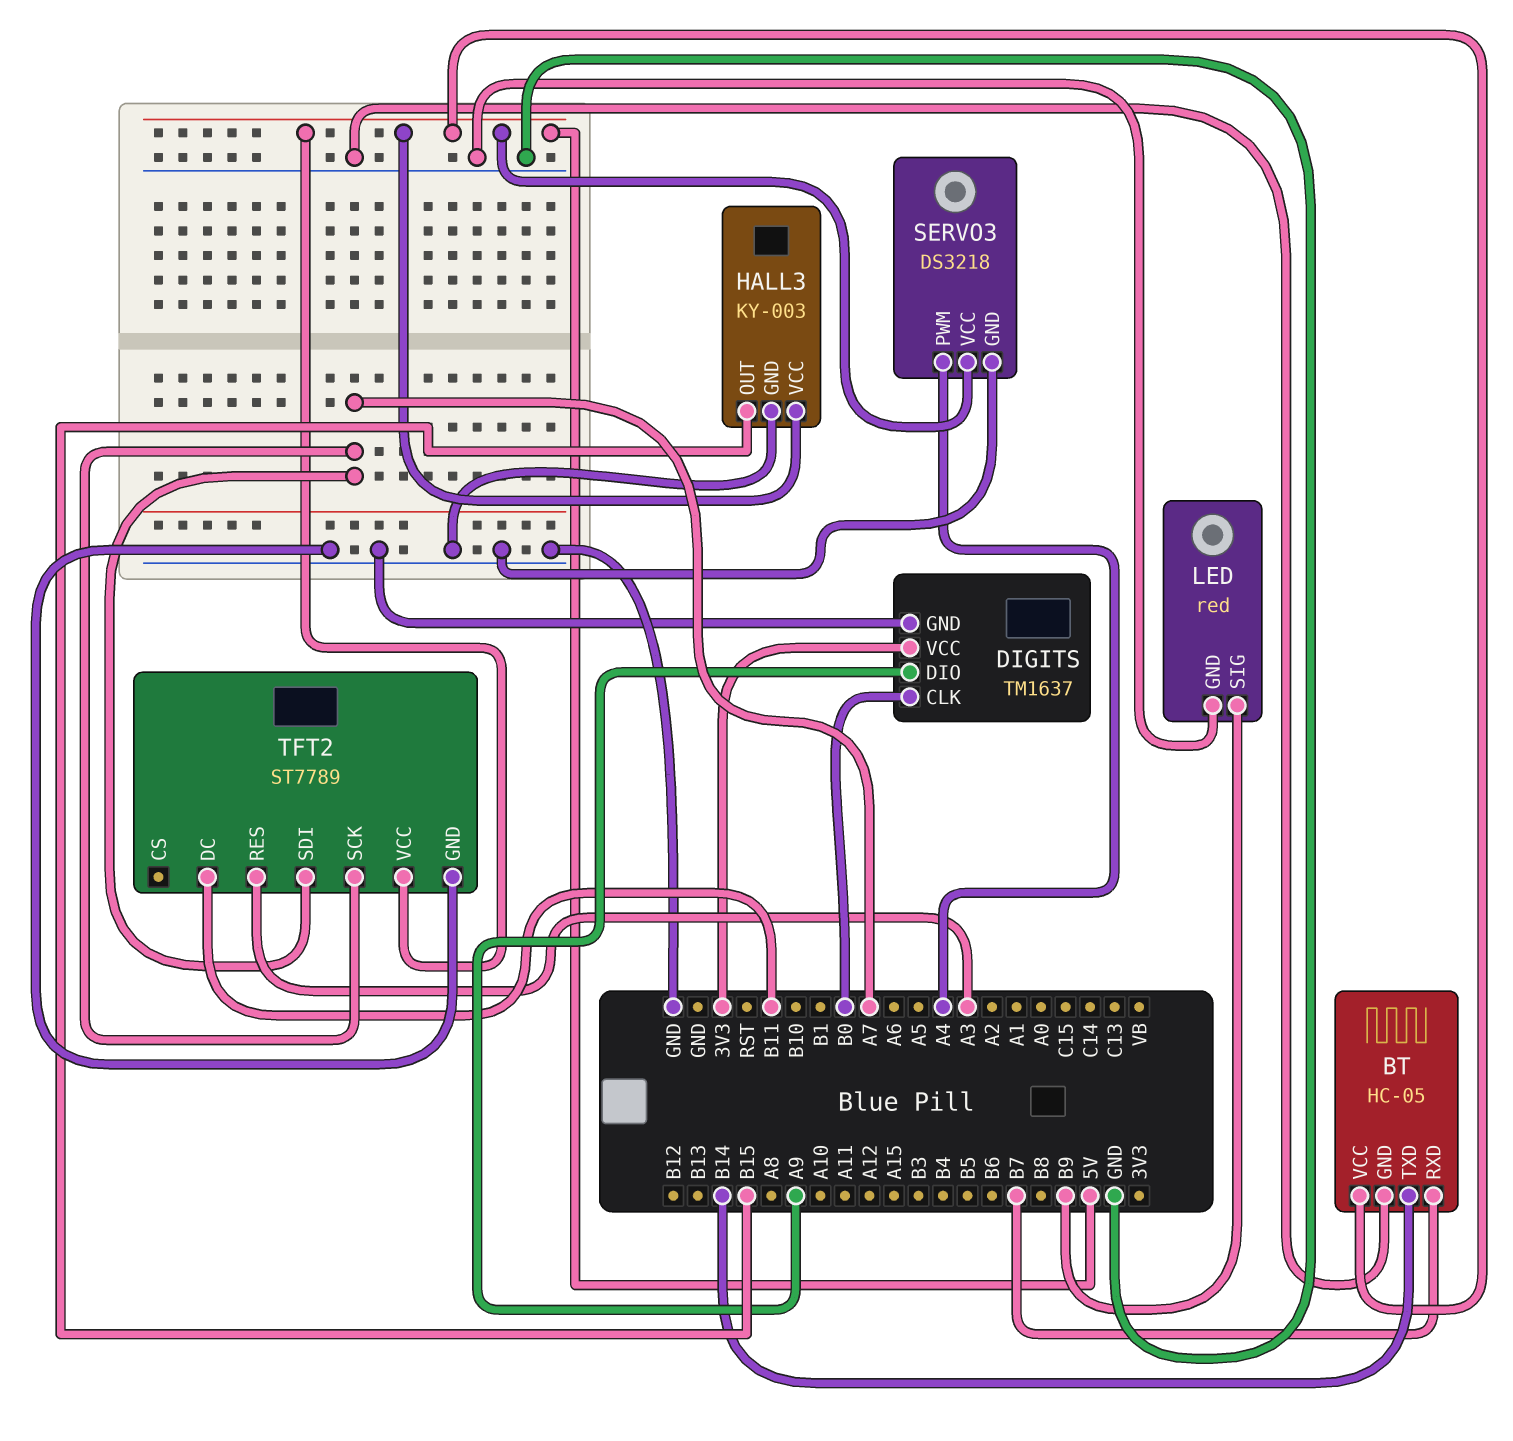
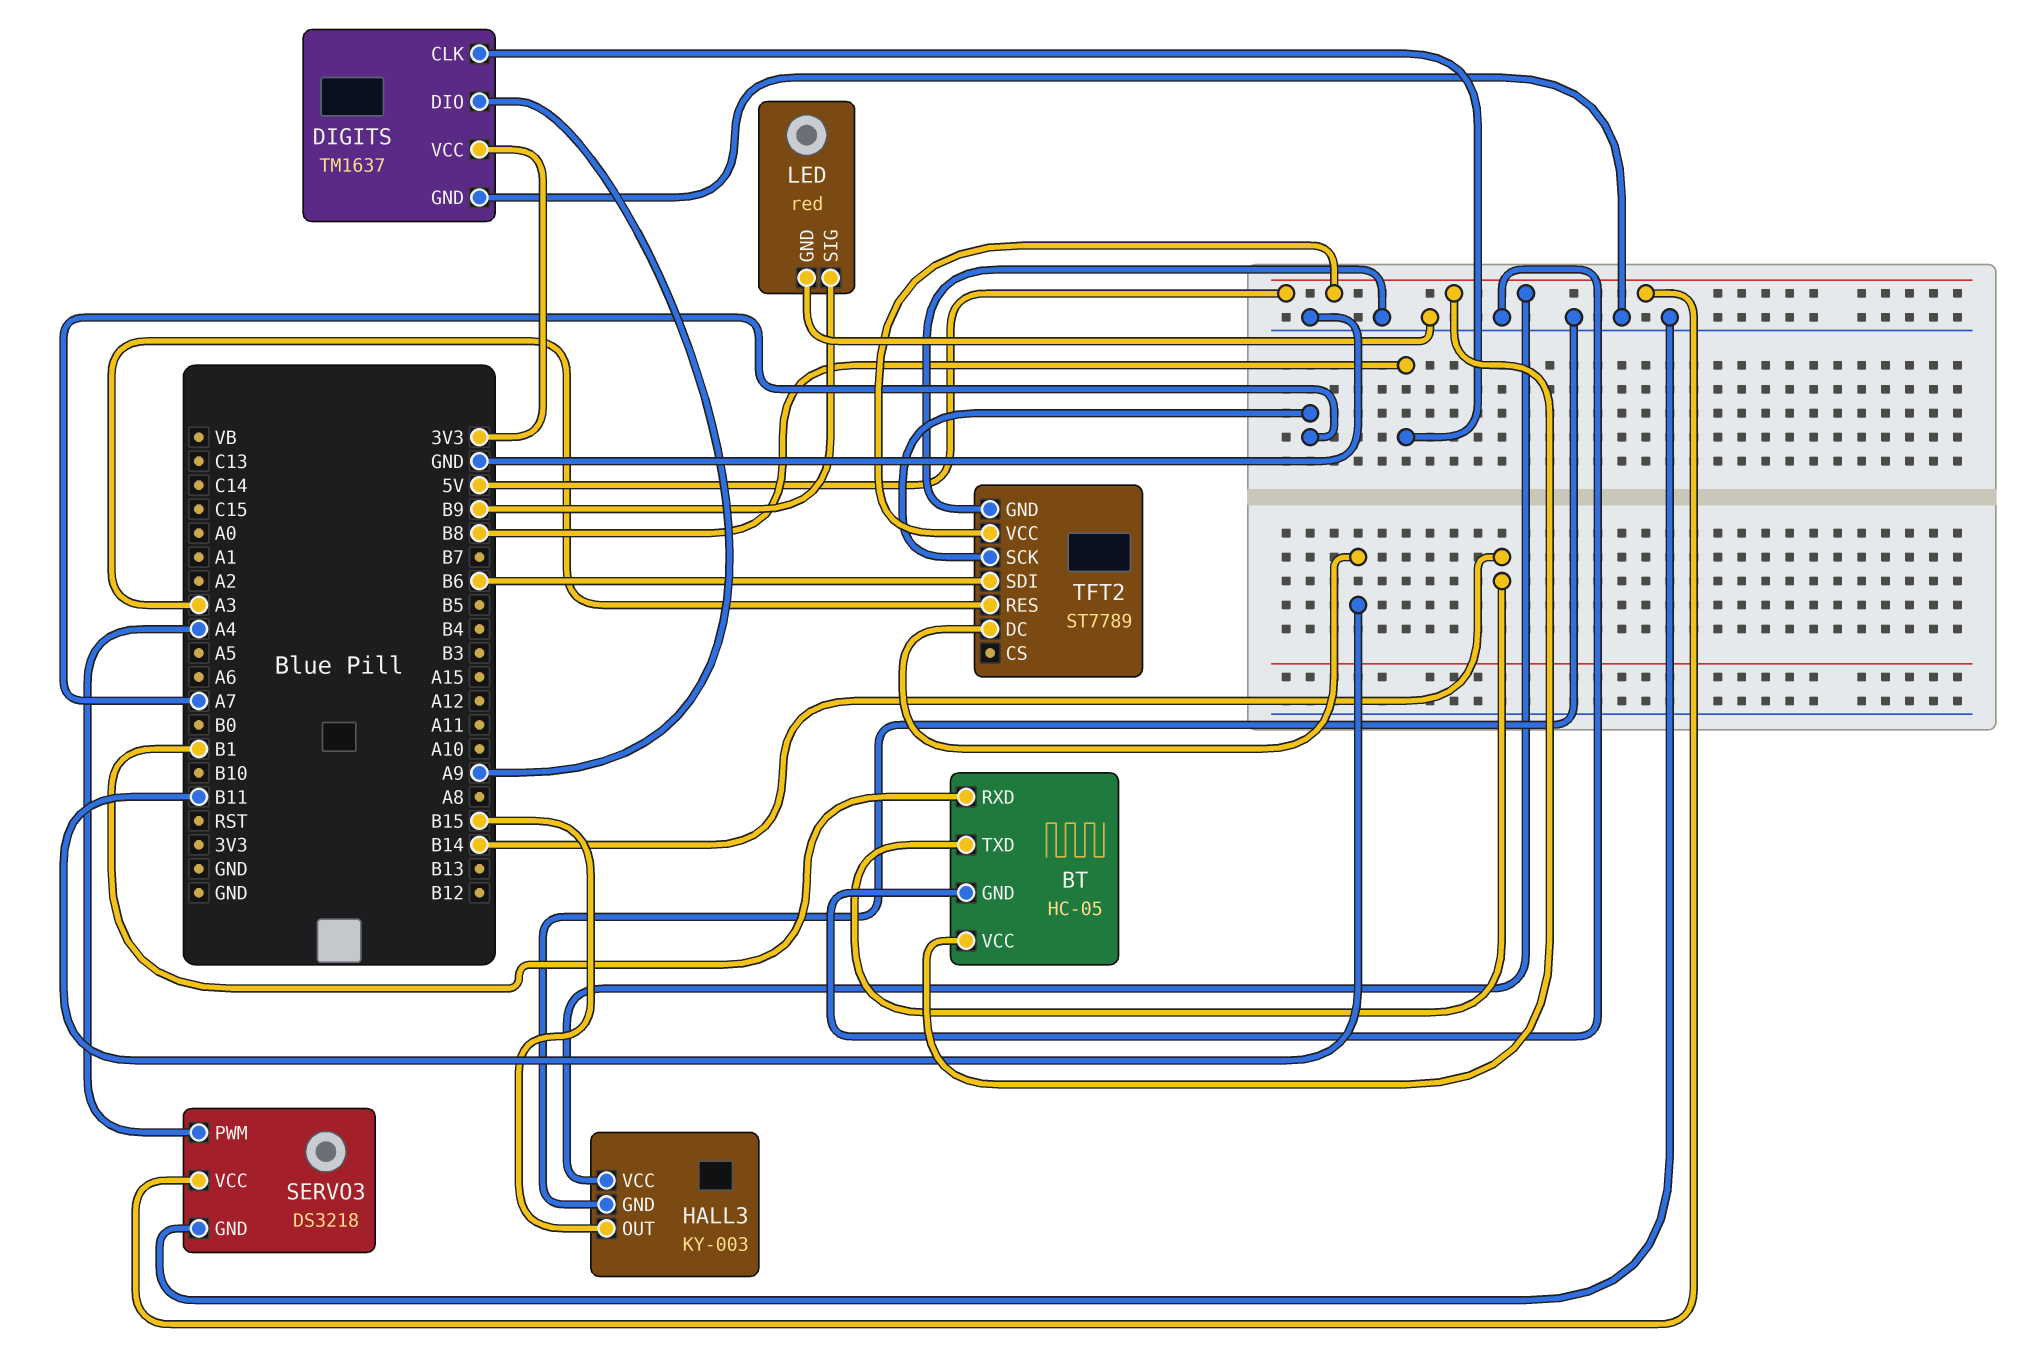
BT pin RXD: B7 -> B1
DIGITS pin CLK: B0 -> B8
TFT2 pin SDI: A7 -> B6

